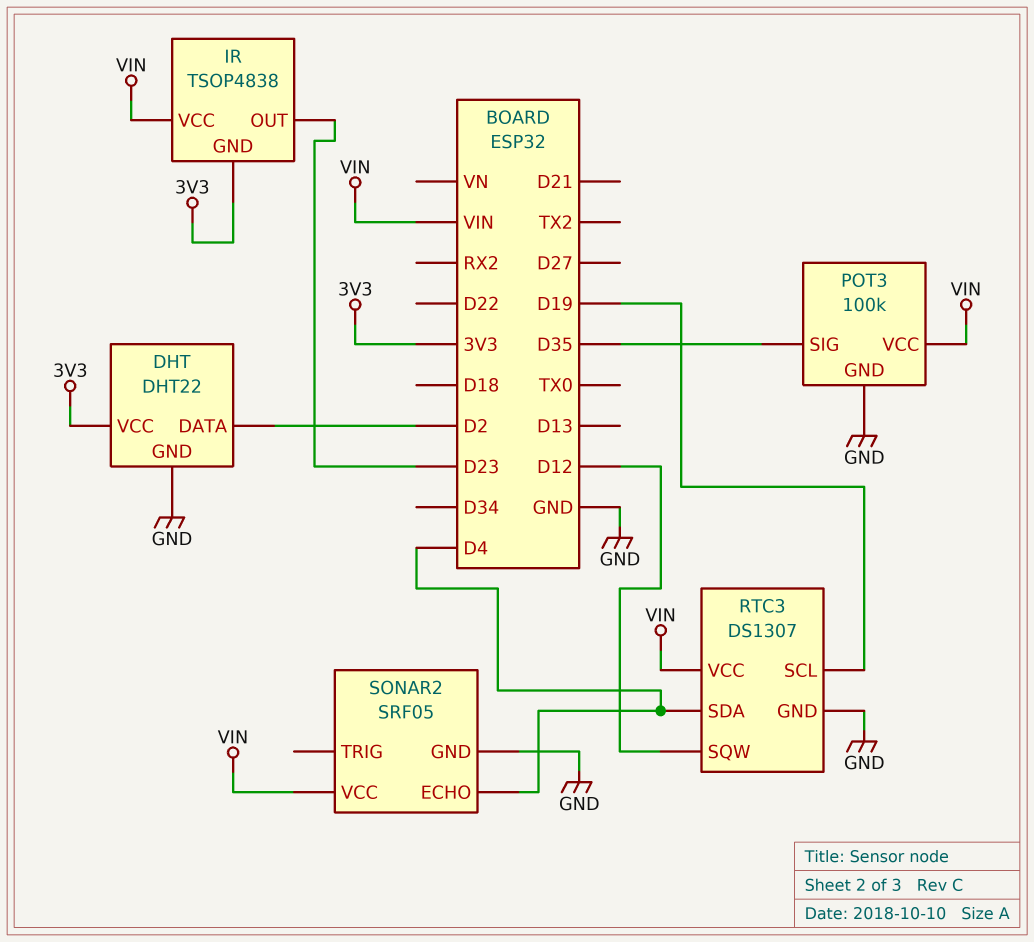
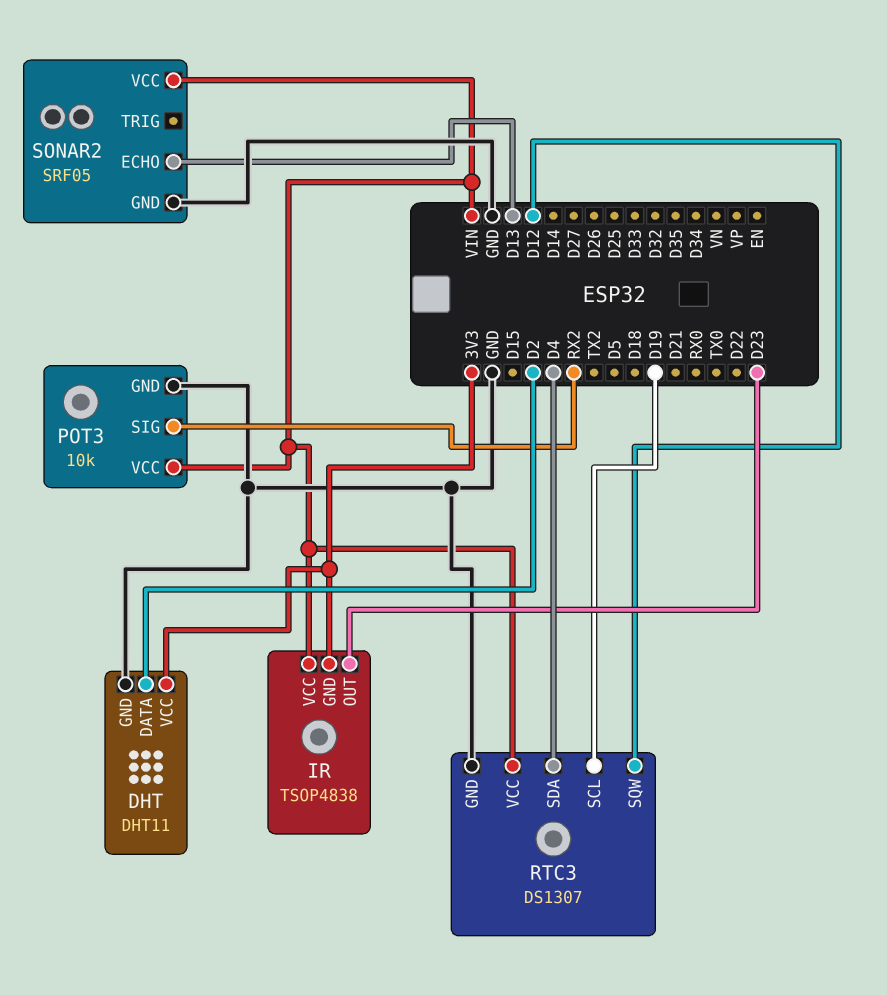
DHT: DHT22 -> DHT11
POT3: 100k -> 10k
POT3 pin SIG: D35 -> RX2
SONAR2 pin ECHO: D4 -> D13

